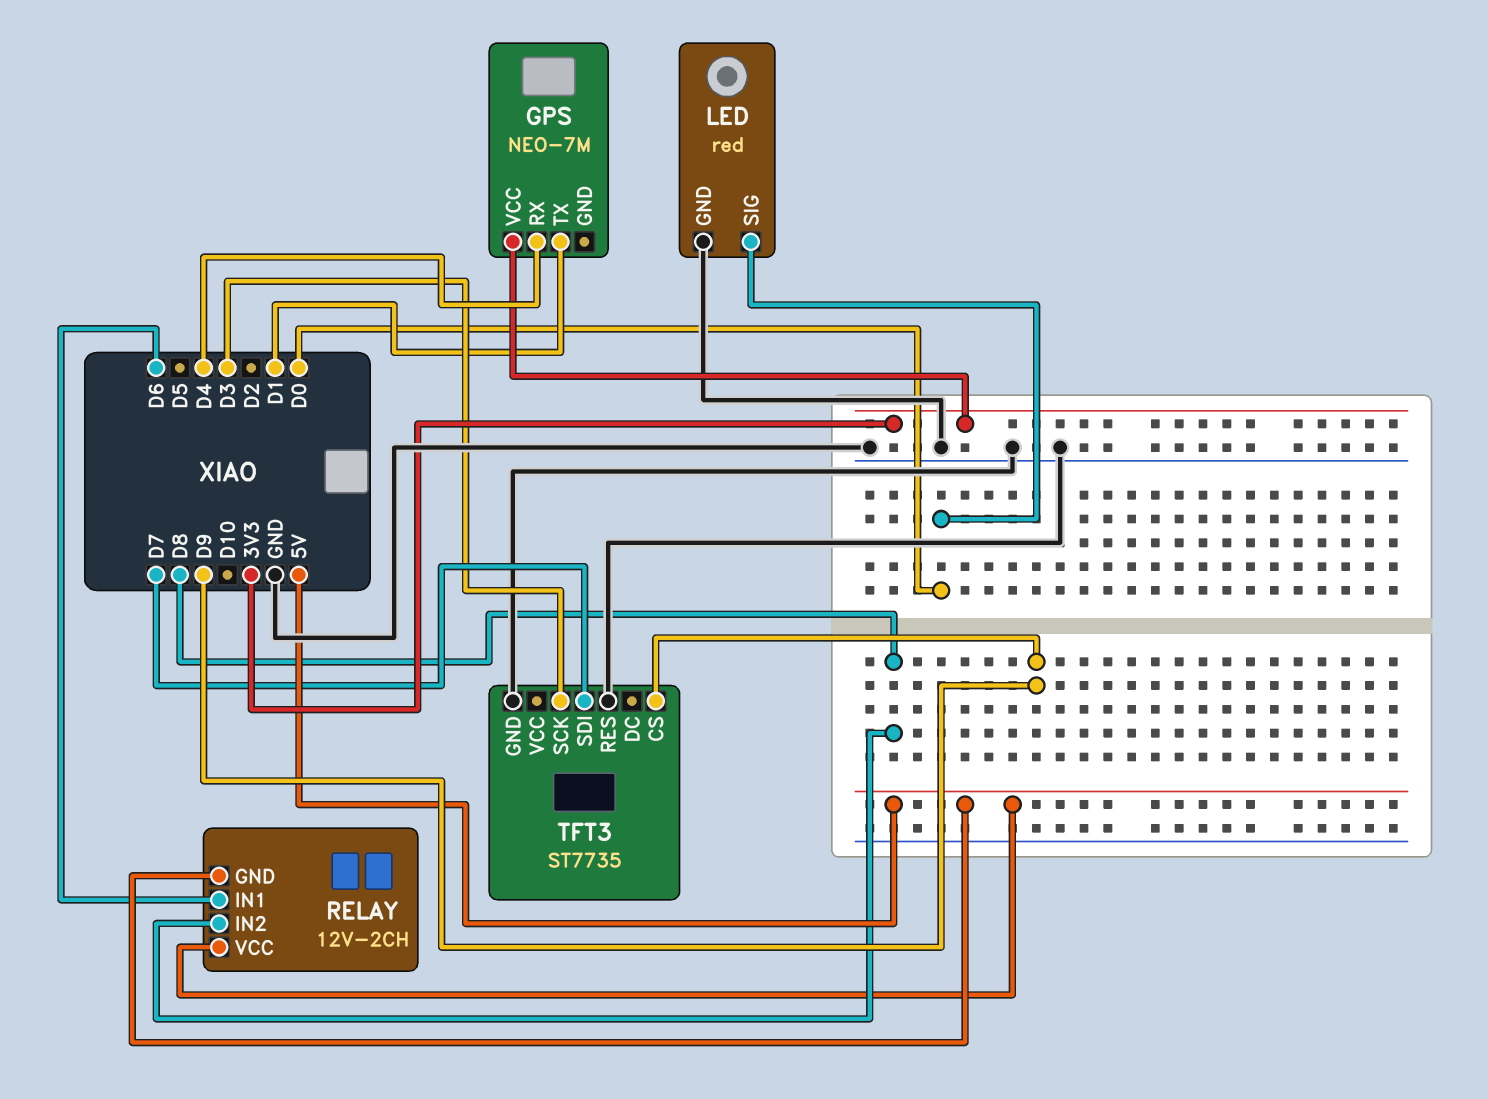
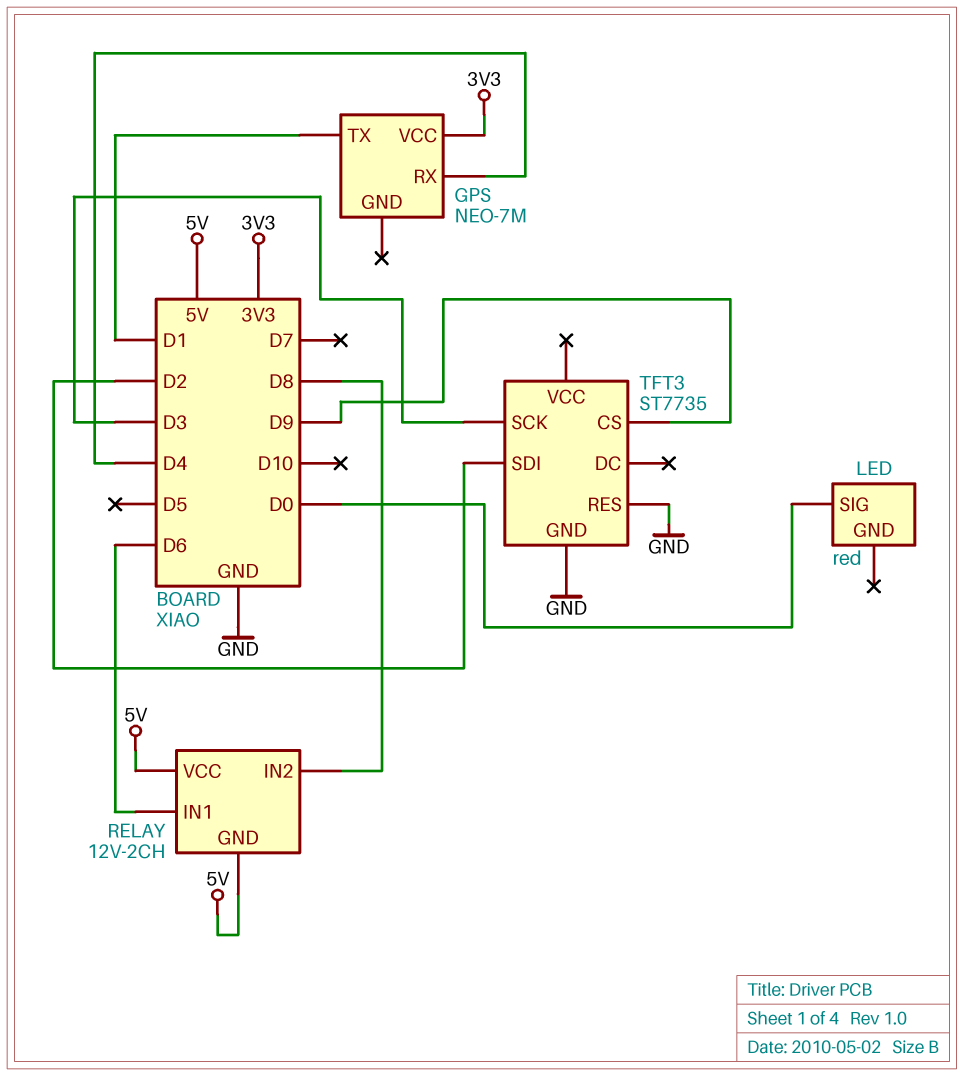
LED pin GND: GND -> none
TFT3 pin SDI: D7 -> D2

